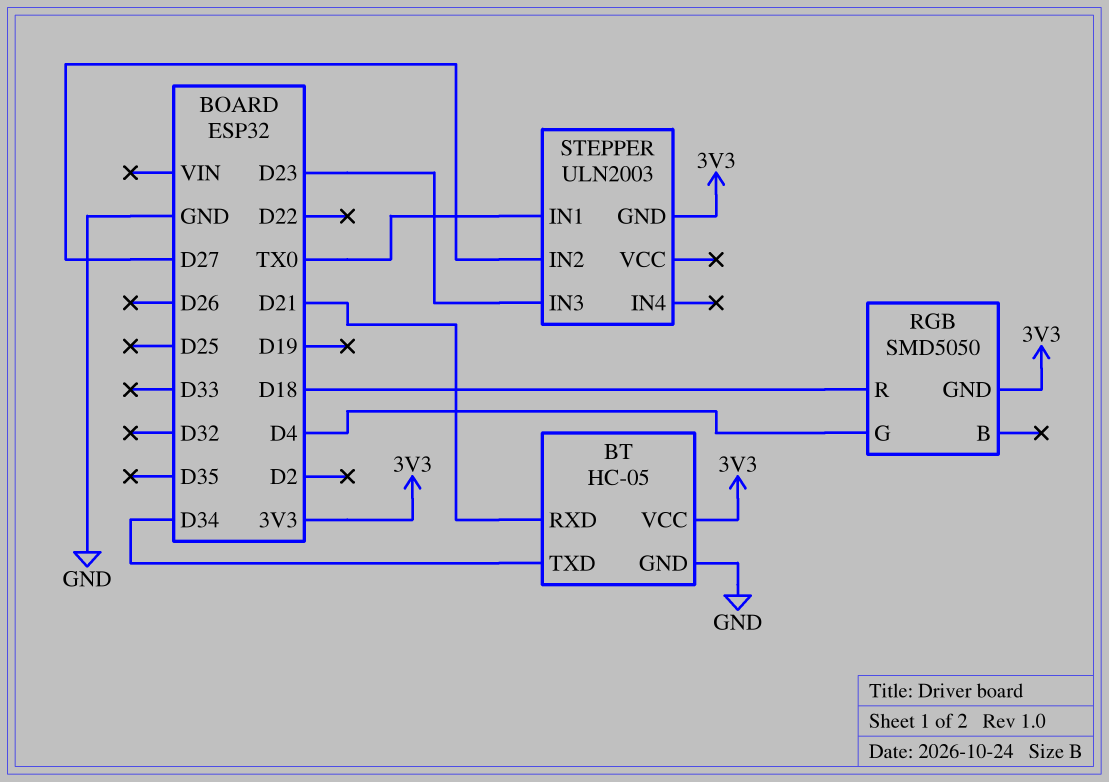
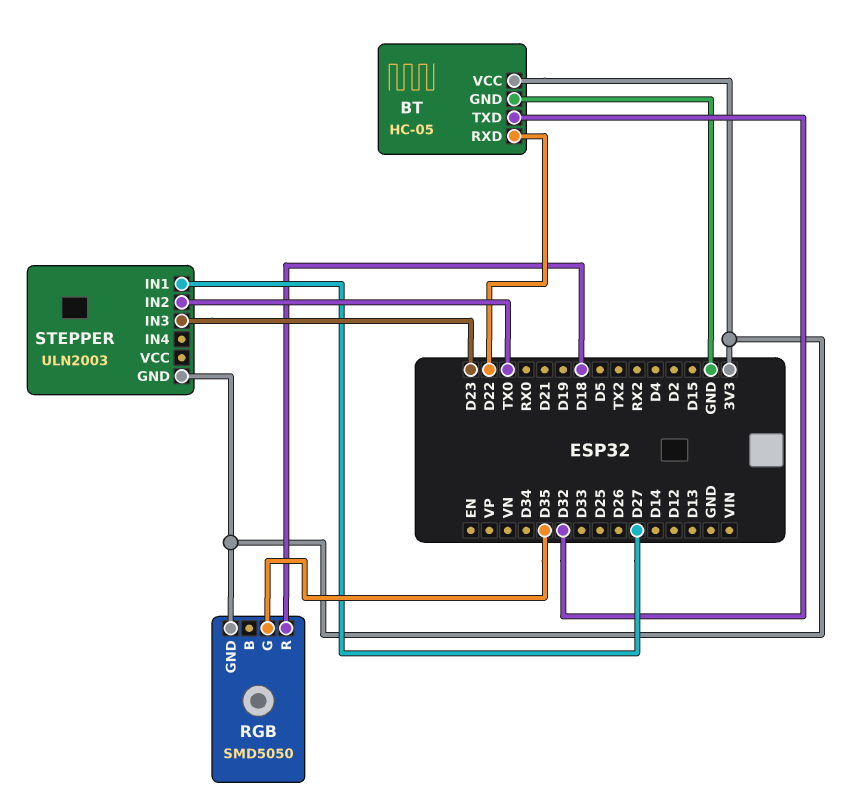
BT pin RXD: D21 -> D22
BT pin TXD: D34 -> D32
RGB pin G: D4 -> D35
STEPPER pin IN1: TX0 -> D27
STEPPER pin IN2: D27 -> TX0

